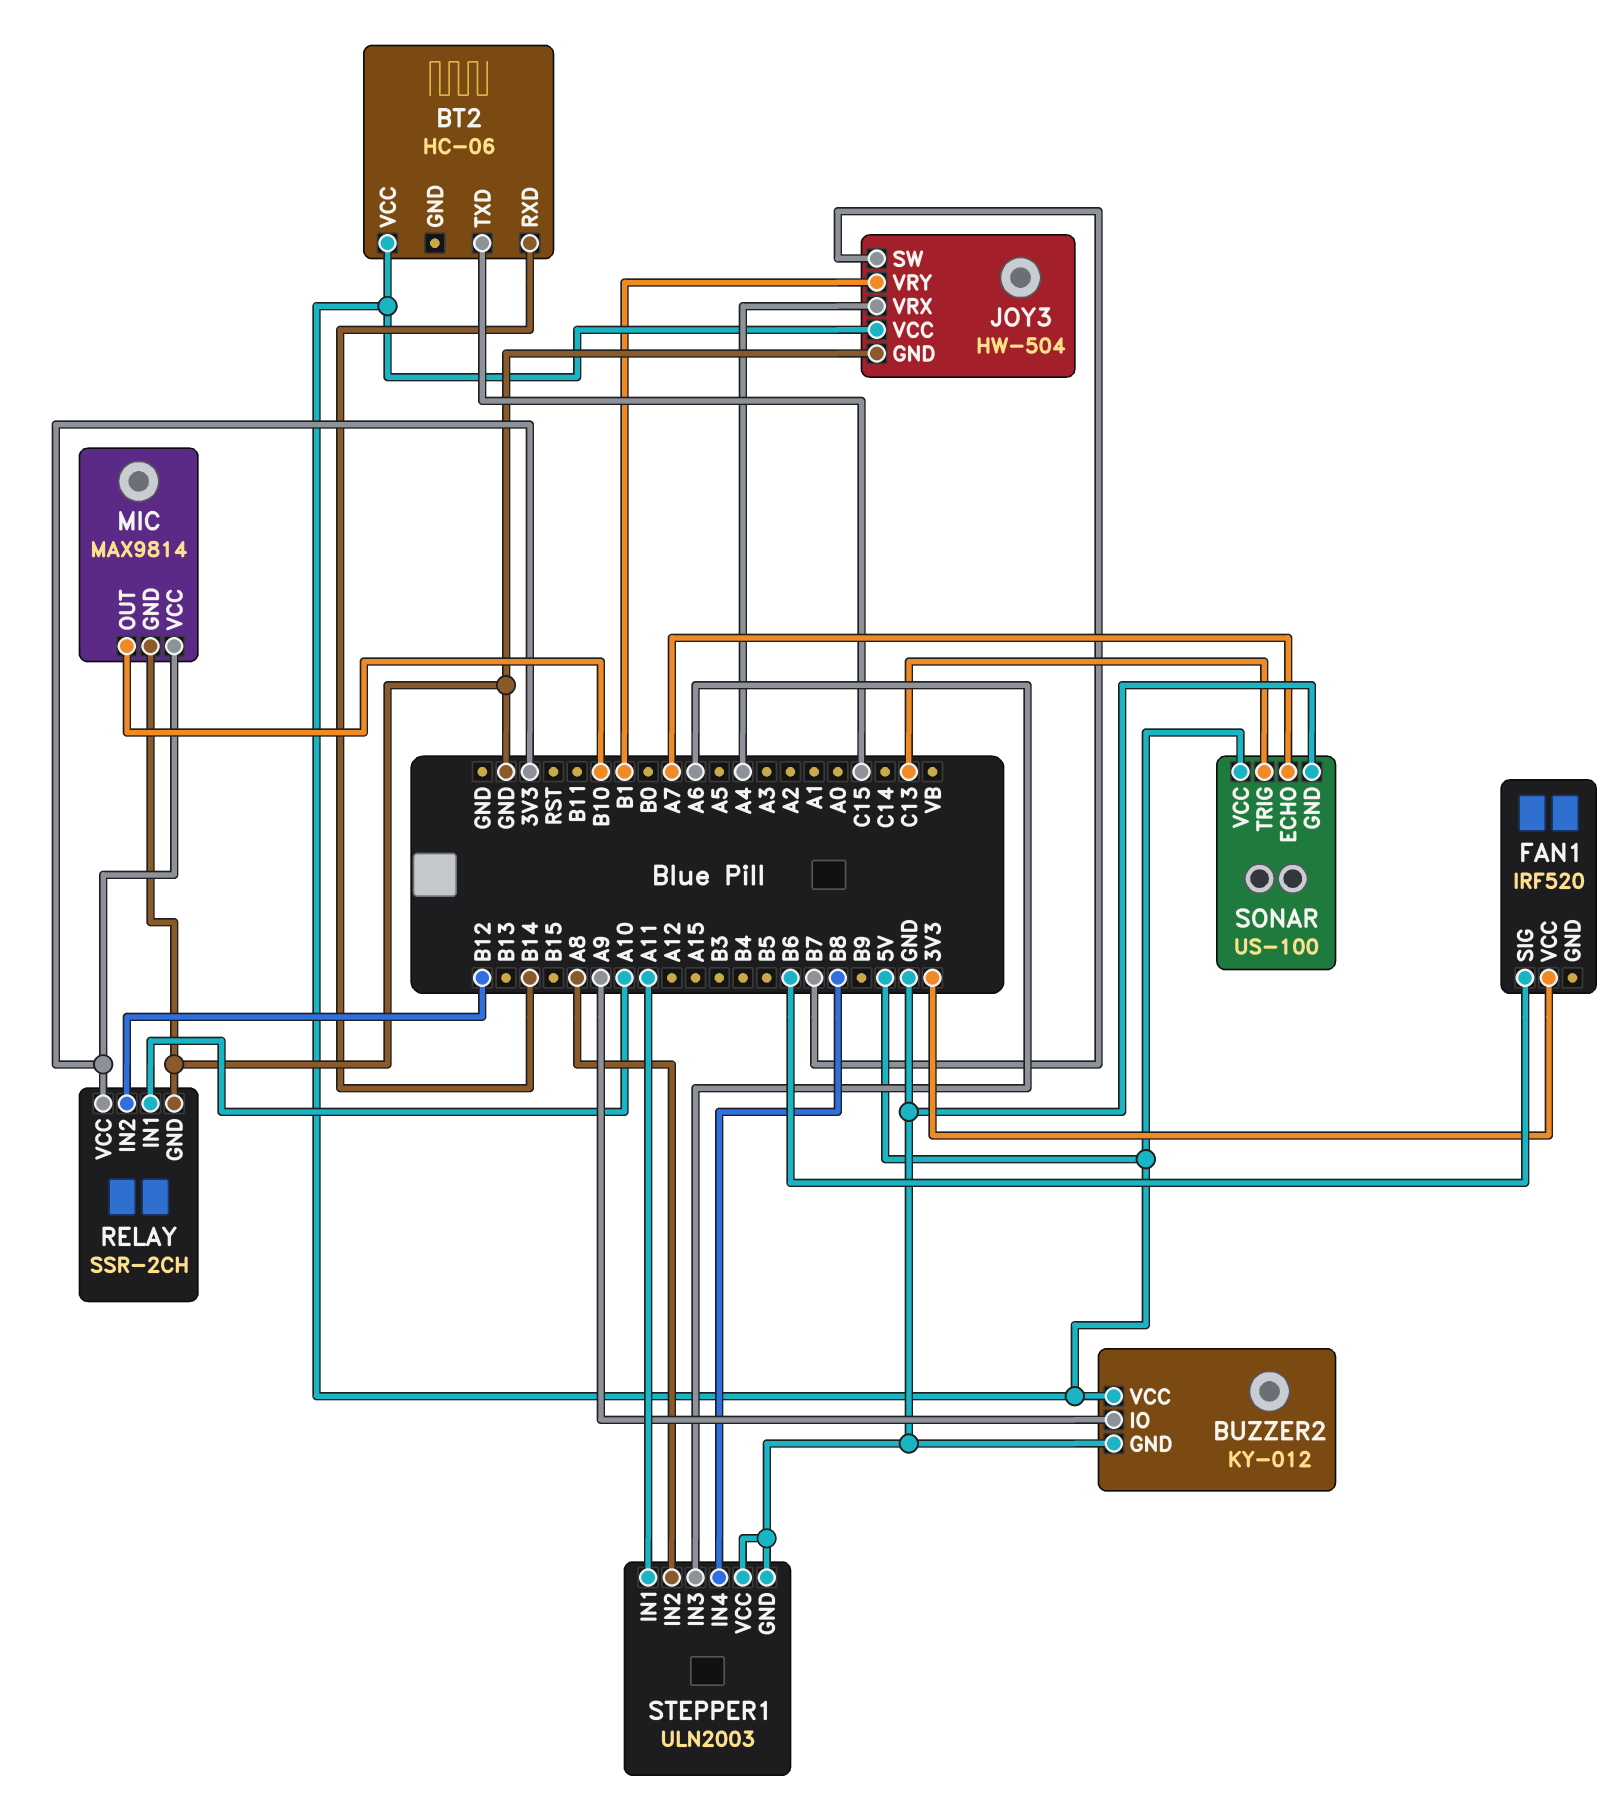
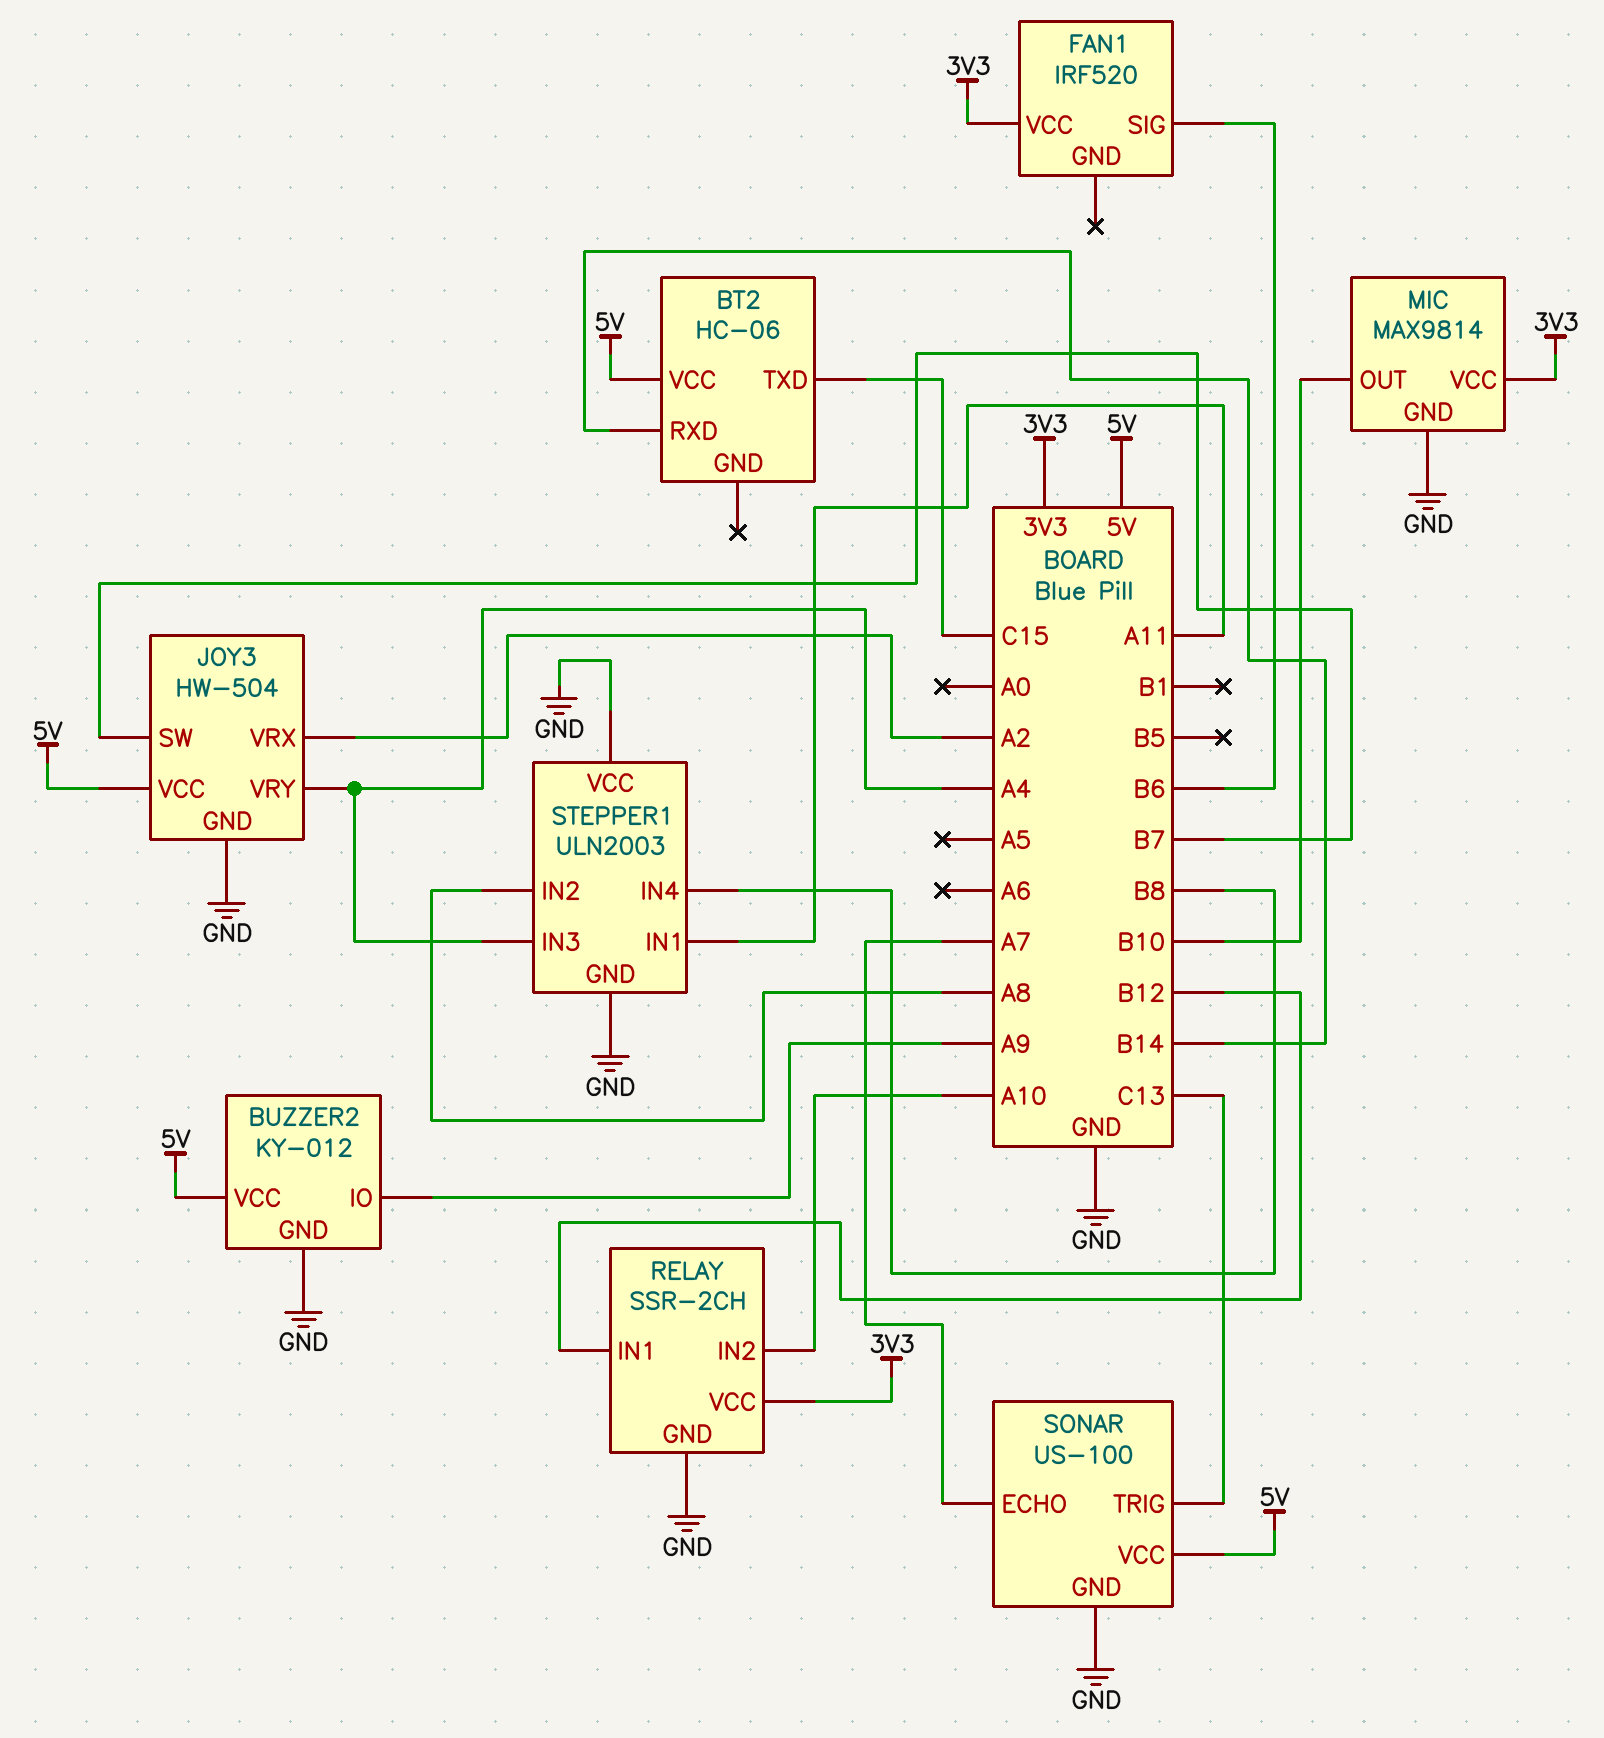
JOY3 pin VRX: A4 -> A2
JOY3 pin VRY: B1 -> A4
RELAY pin IN1: A10 -> B12
RELAY pin IN2: B12 -> A10
STEPPER1 pin IN3: A6 -> A4

